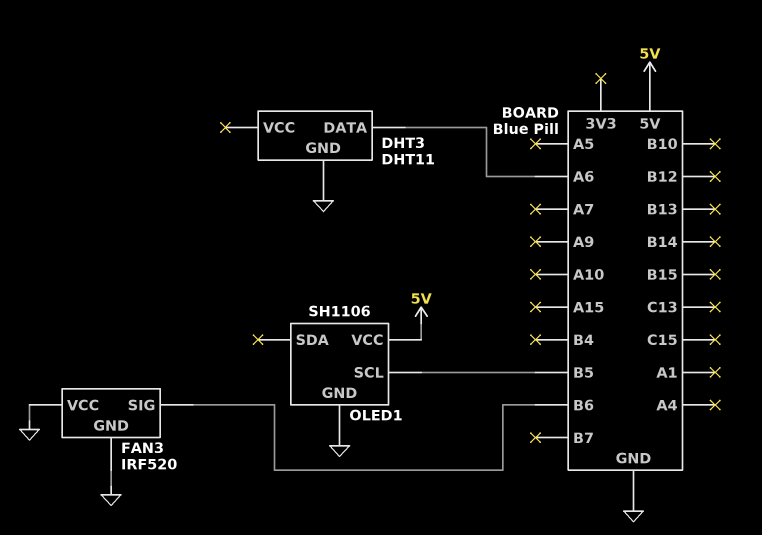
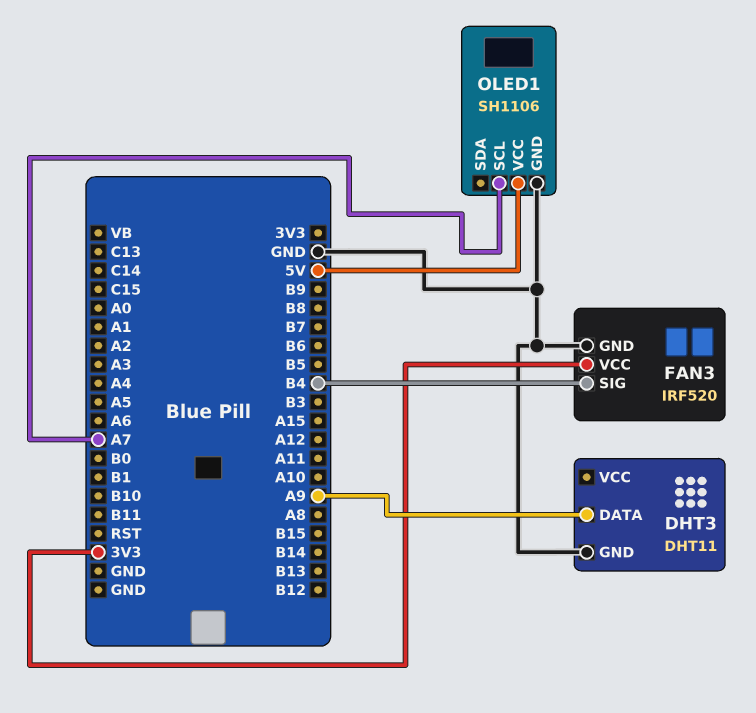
DHT3 pin DATA: A6 -> A9
FAN3 pin SIG: B6 -> B4
FAN3 pin VCC: GND -> 3V3
OLED1 pin SCL: B5 -> A7

